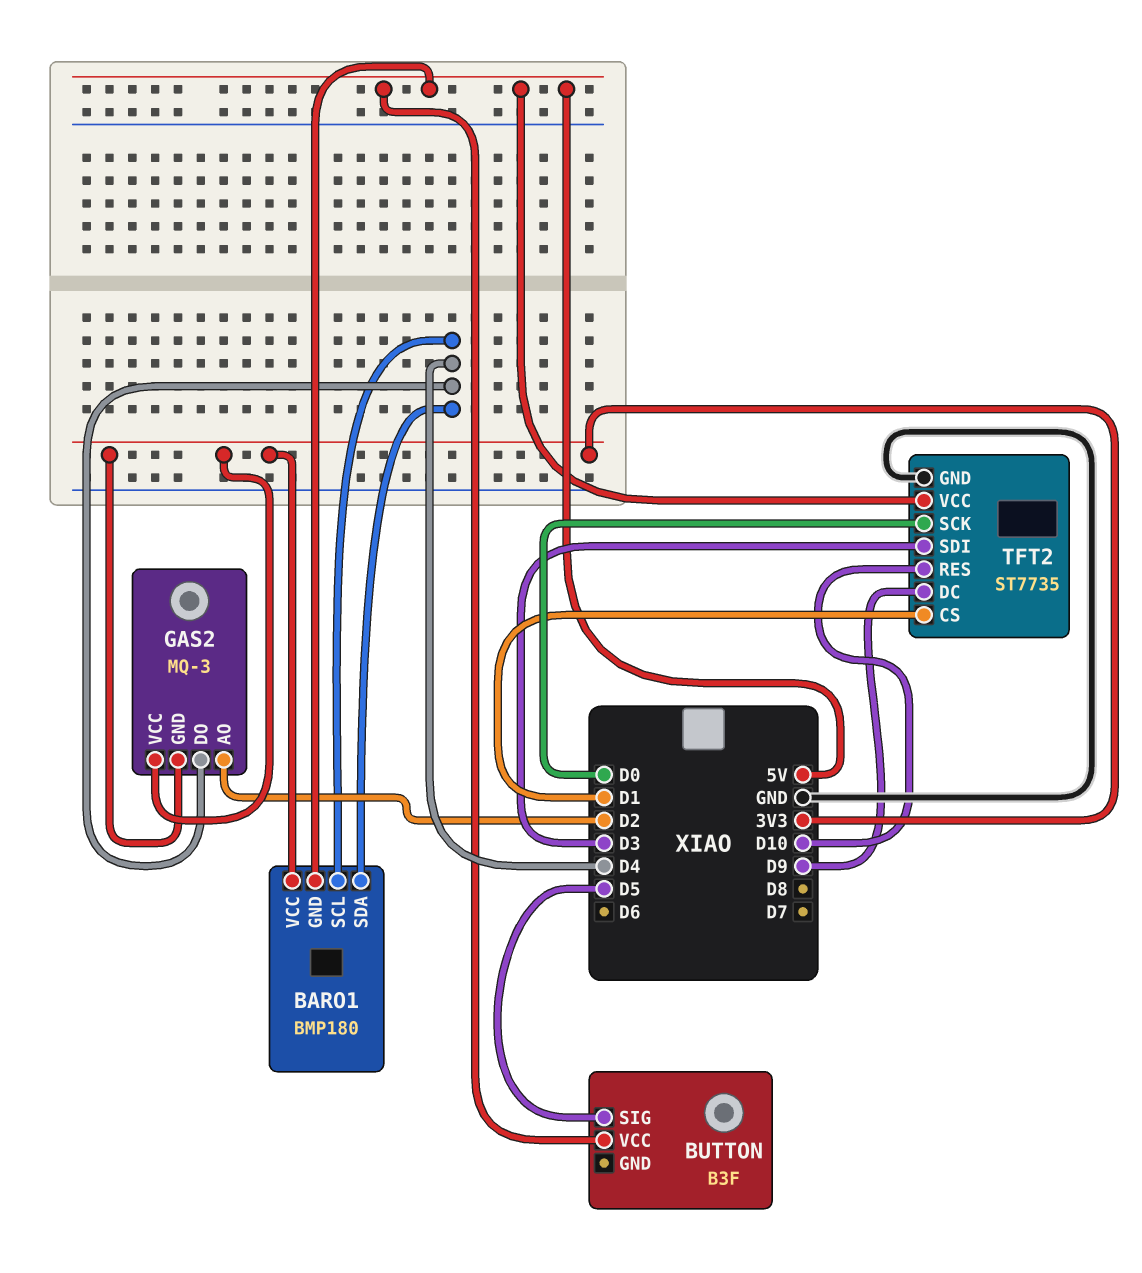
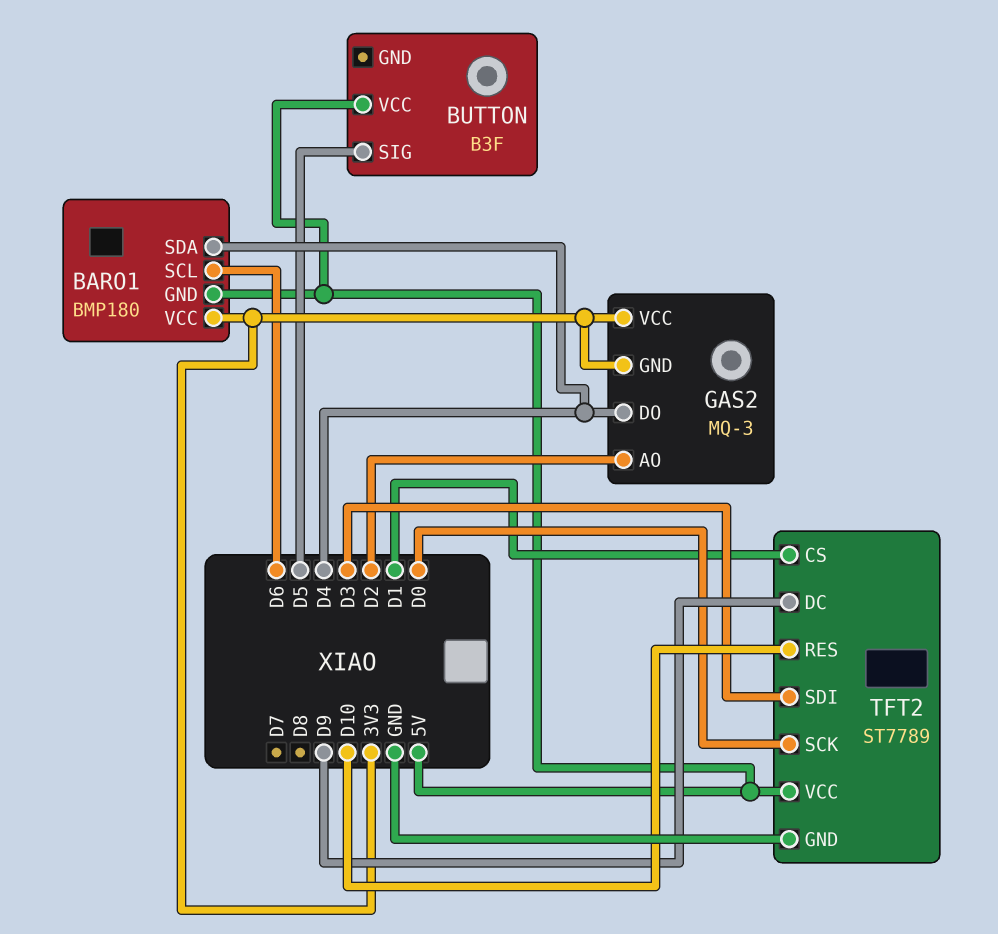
BARO1 pin SCL: D4 -> D6
TFT2: ST7735 -> ST7789

